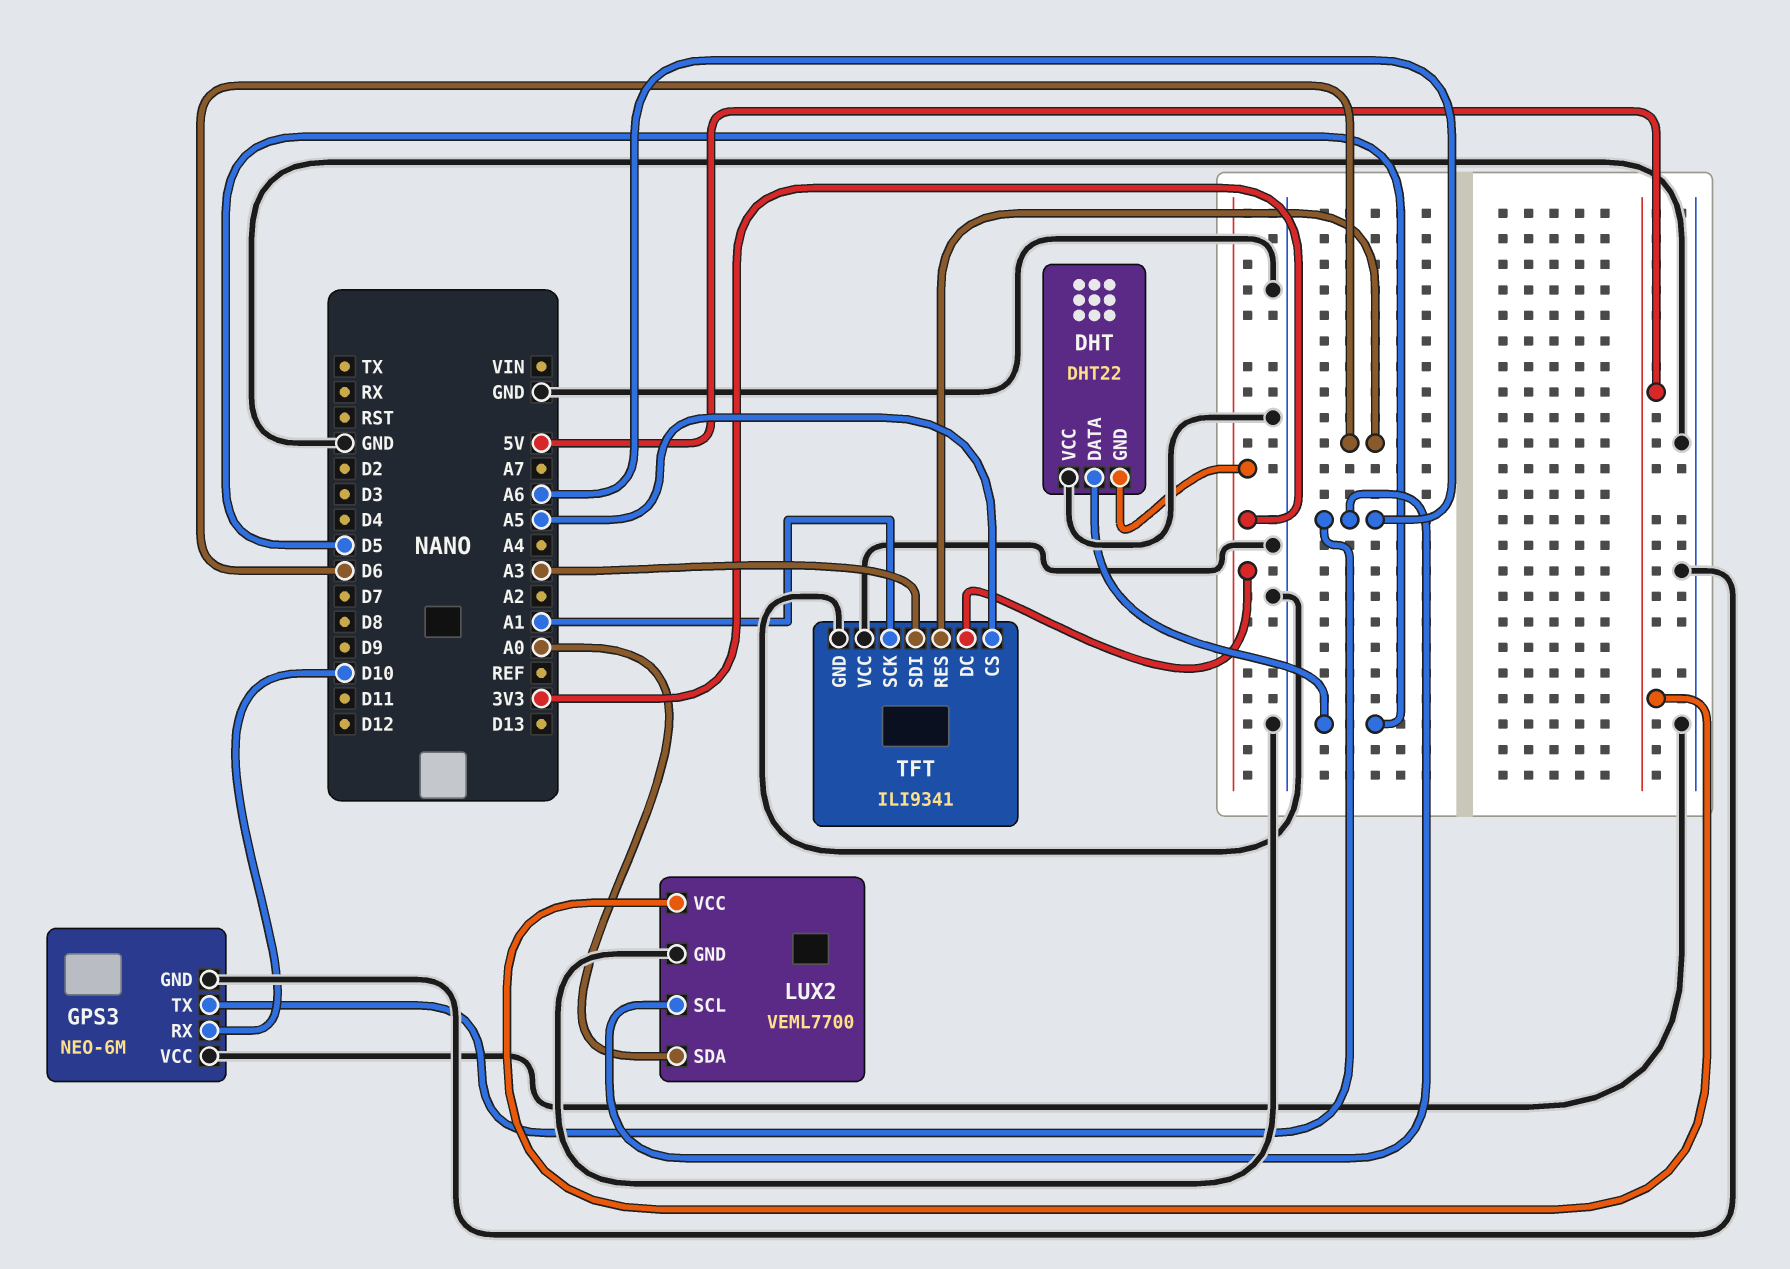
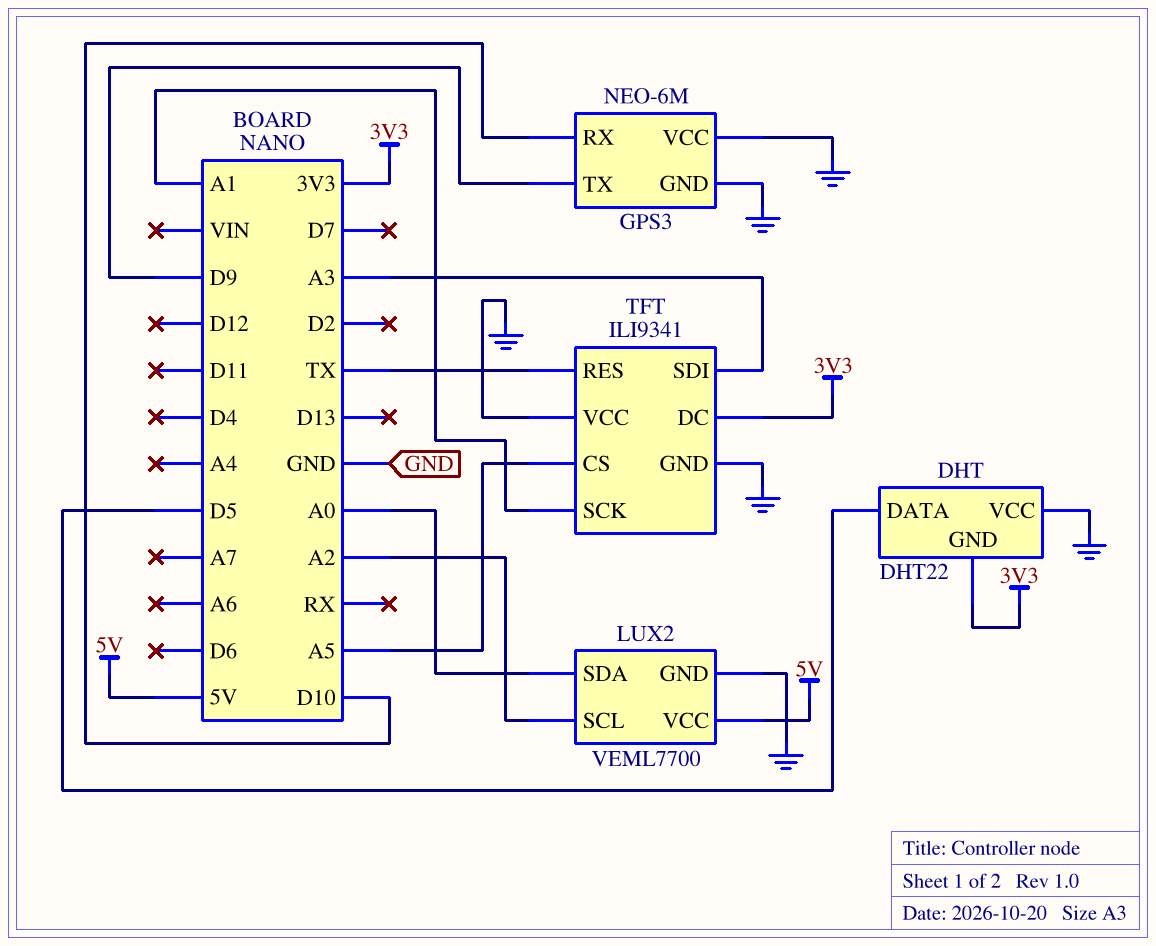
GPS3 pin TX: A6 -> D9
LUX2 pin SCL: A6 -> A2
TFT pin RES: D6 -> TX

